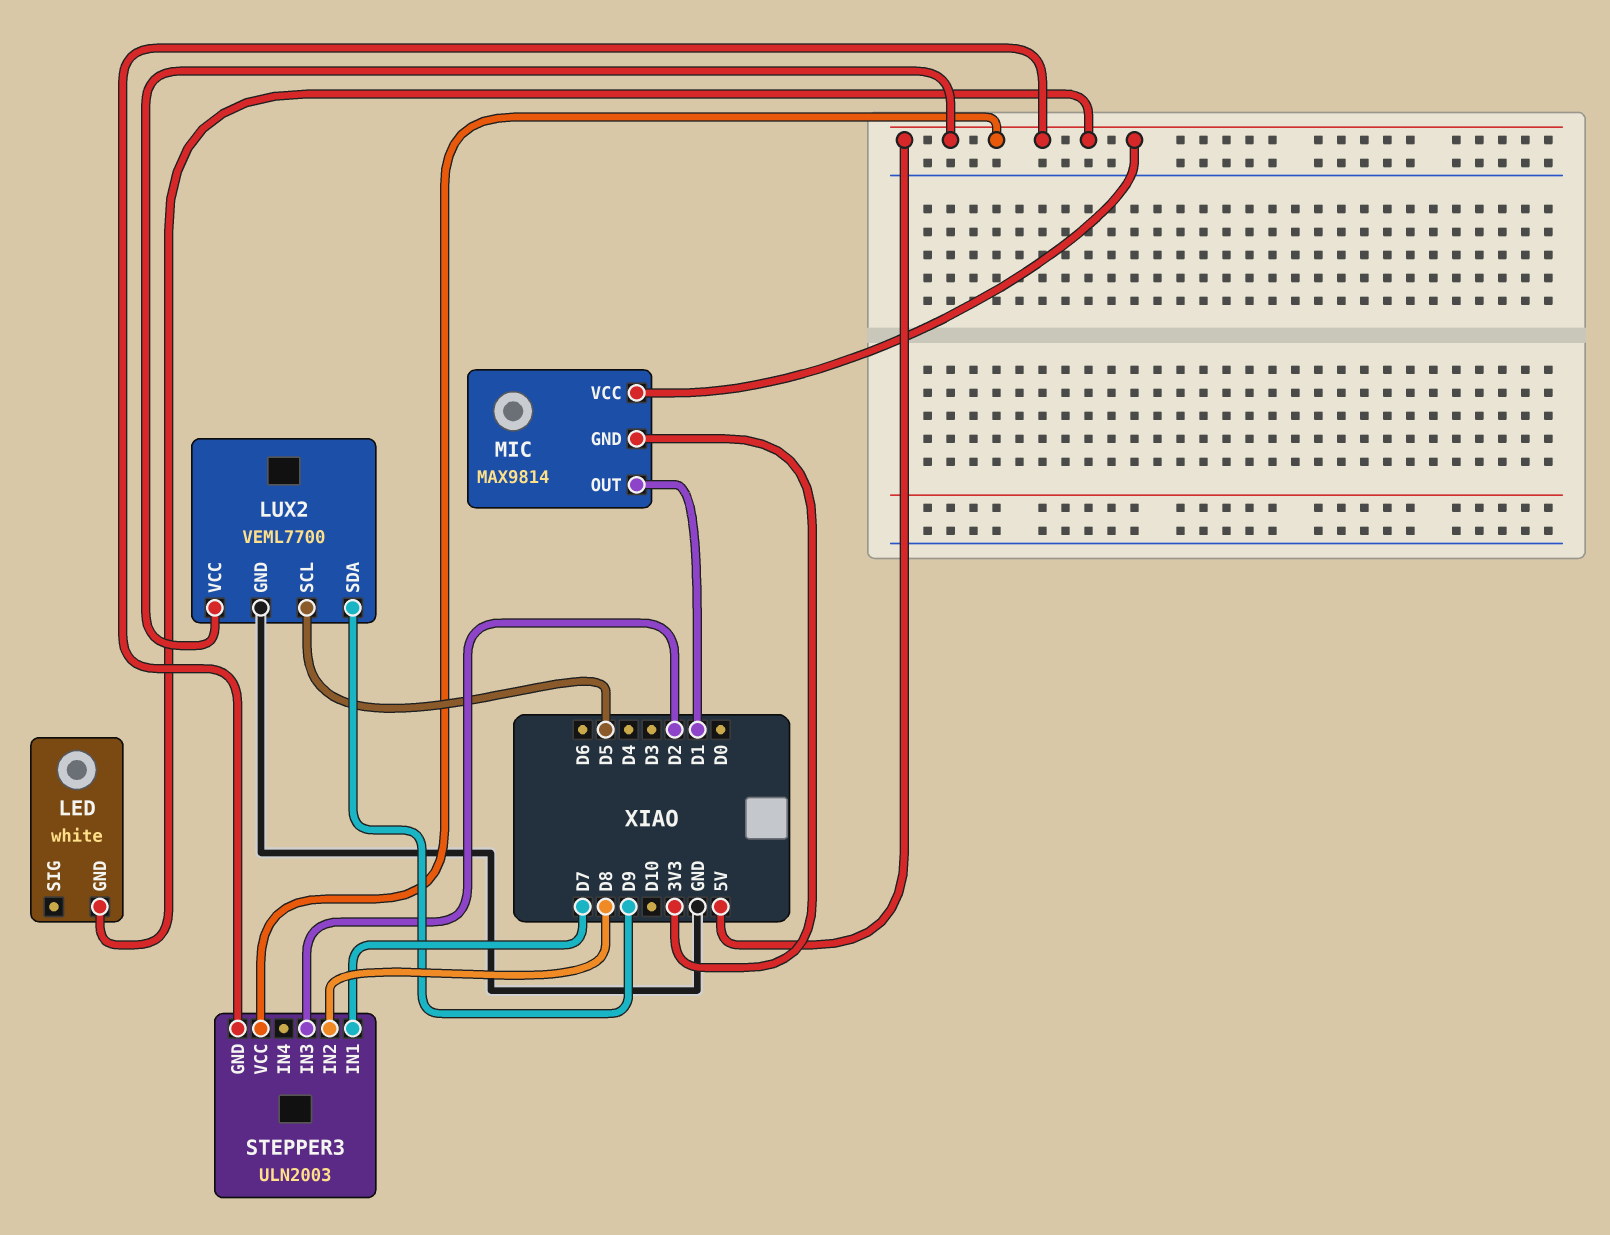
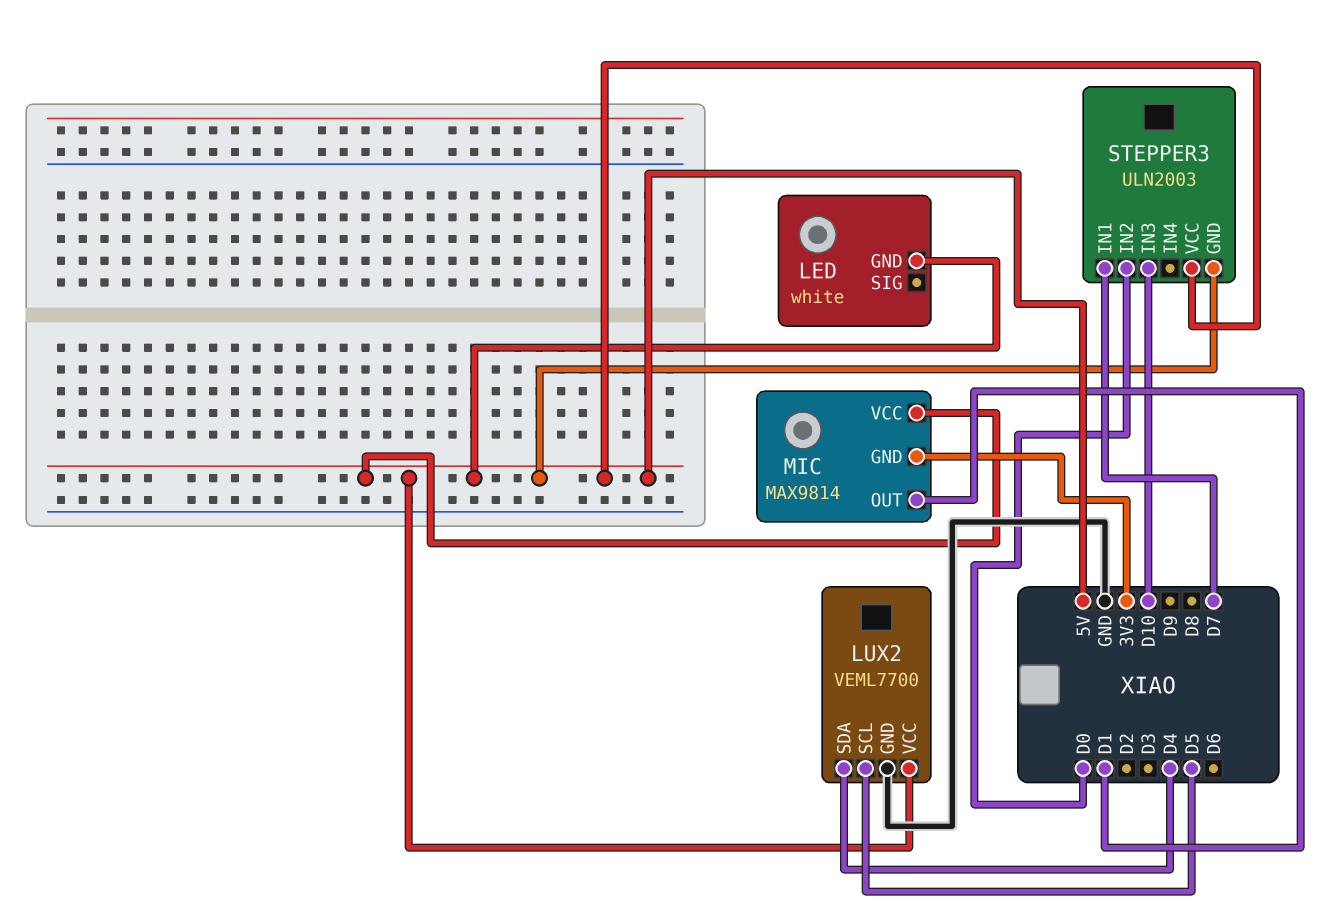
LUX2 pin SDA: D9 -> D4
STEPPER3 pin IN2: D8 -> D0
STEPPER3 pin IN3: D2 -> D10

